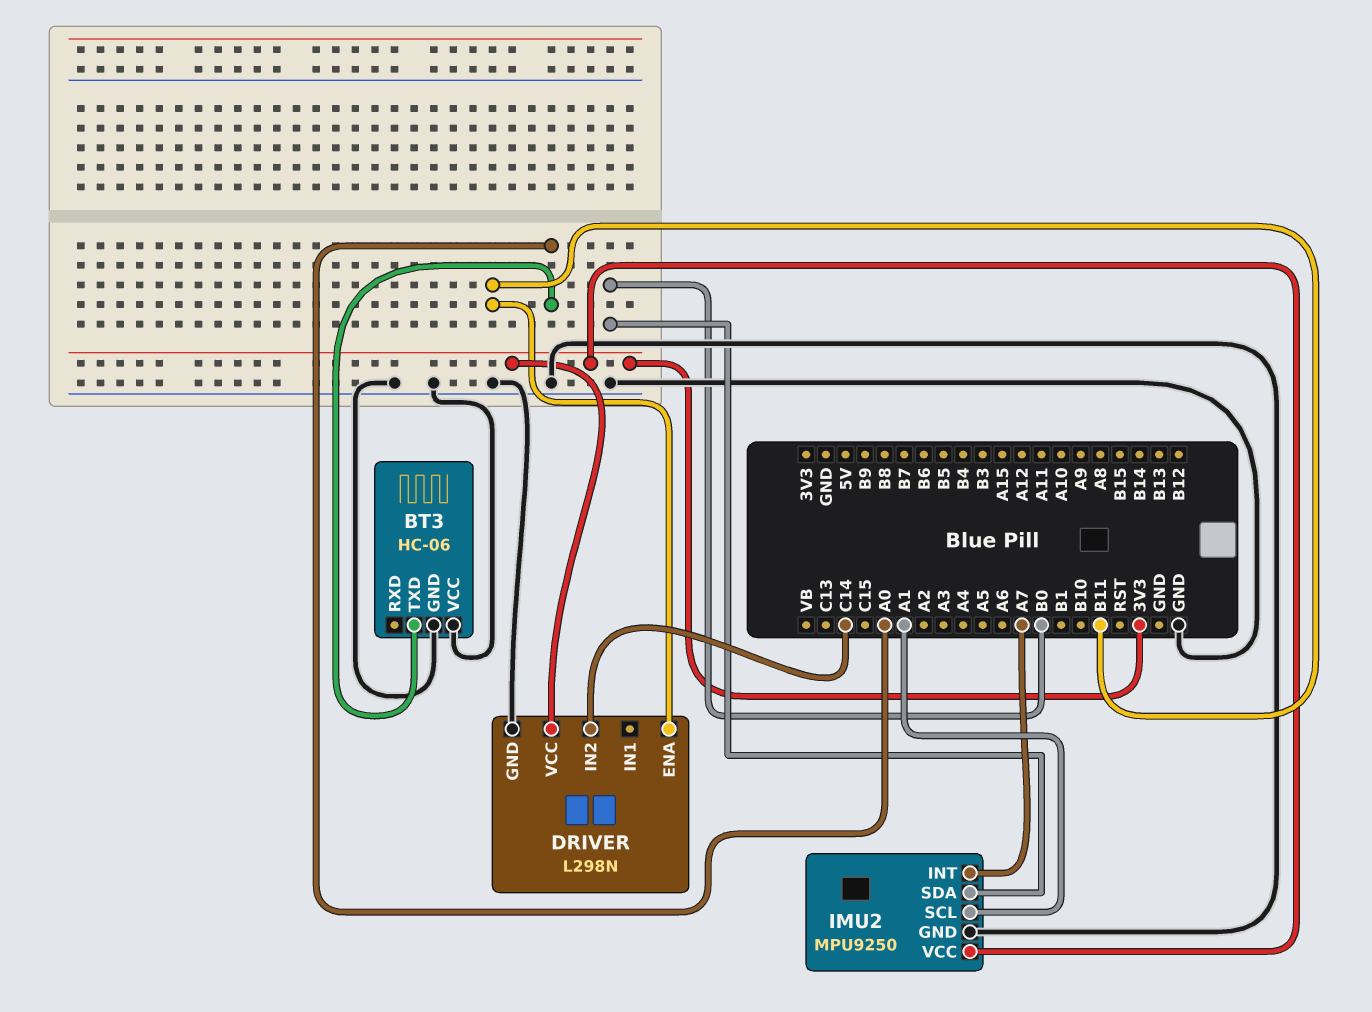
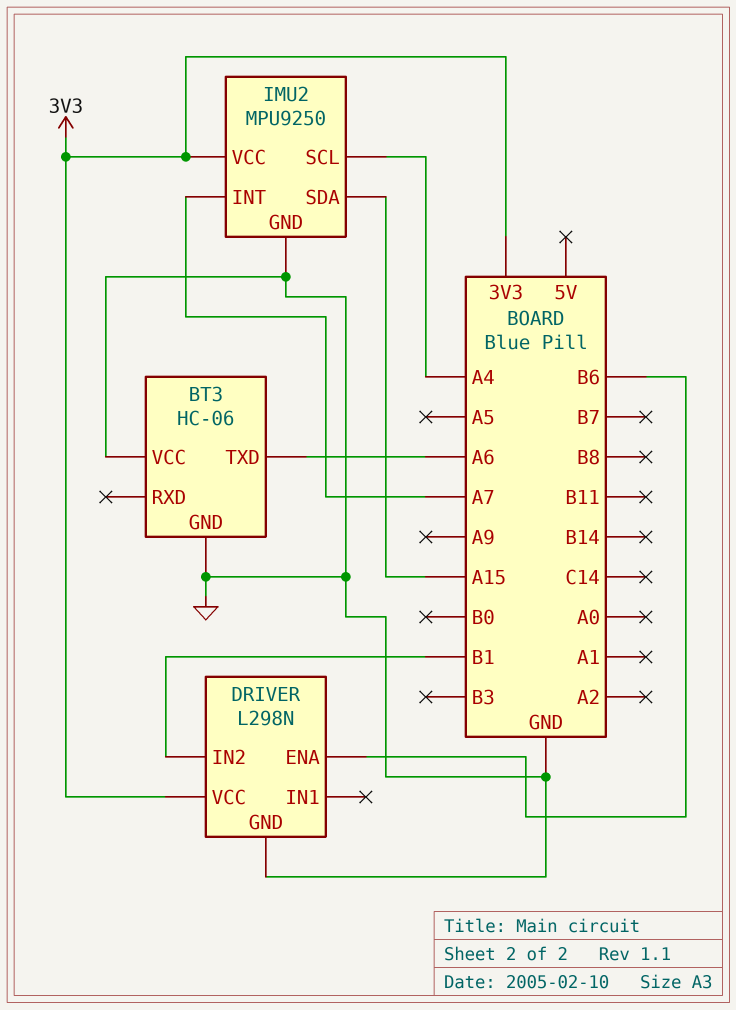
BT3 pin TXD: A0 -> A6
DRIVER pin ENA: B11 -> B6
DRIVER pin IN2: C14 -> B1
IMU2 pin SCL: A1 -> A4
IMU2 pin SDA: B0 -> A15

